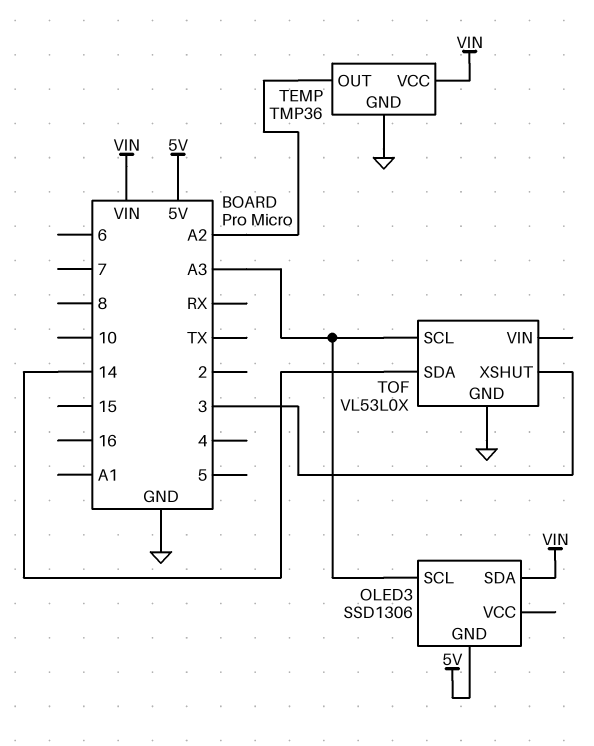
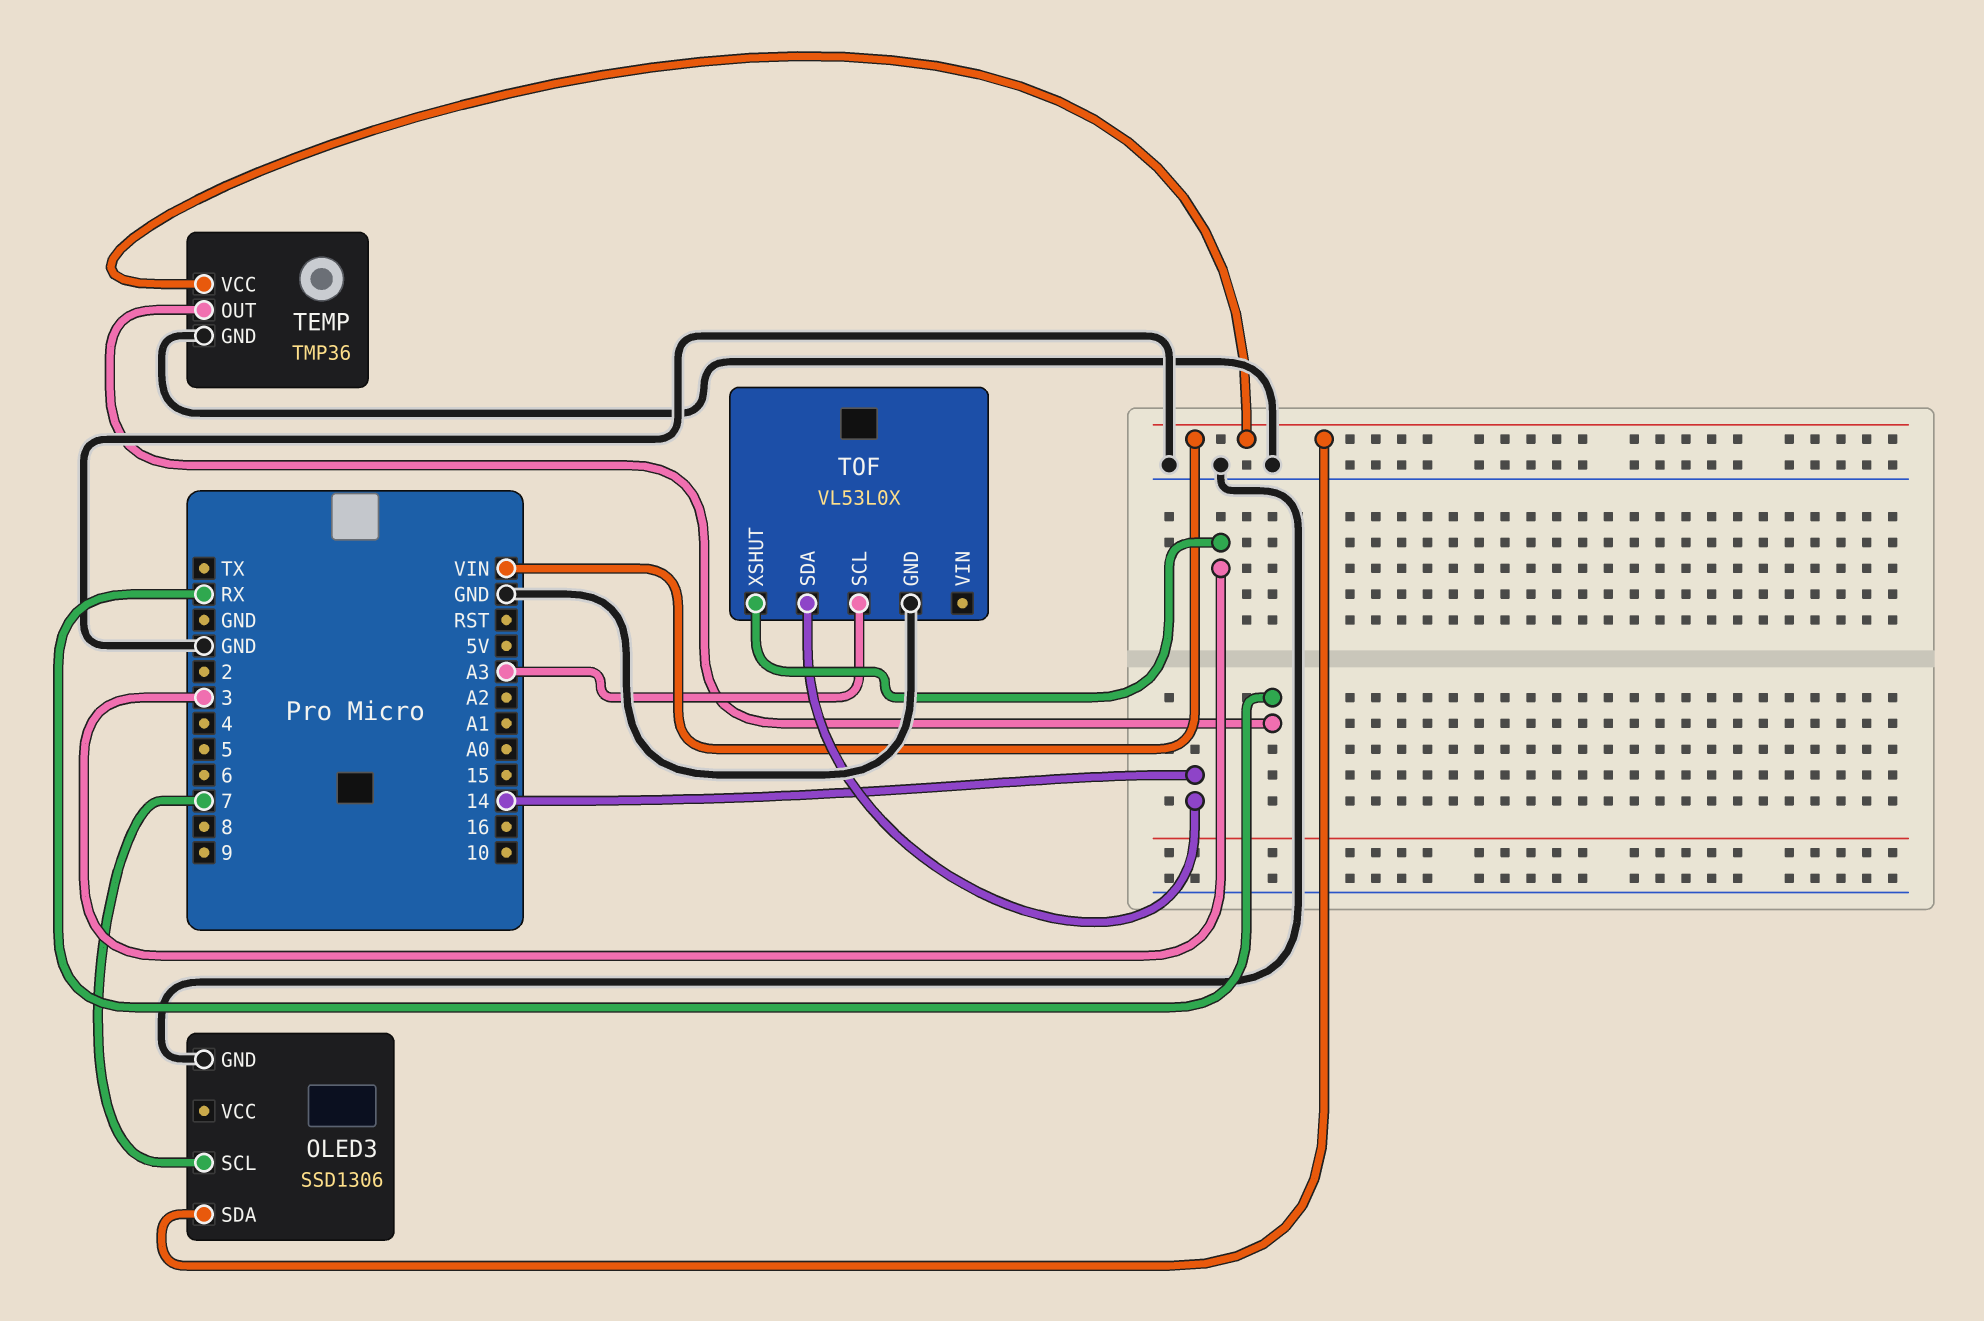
OLED3 pin GND: 5V -> GND
OLED3 pin SCL: A3 -> 7
TEMP pin OUT: A2 -> RX

